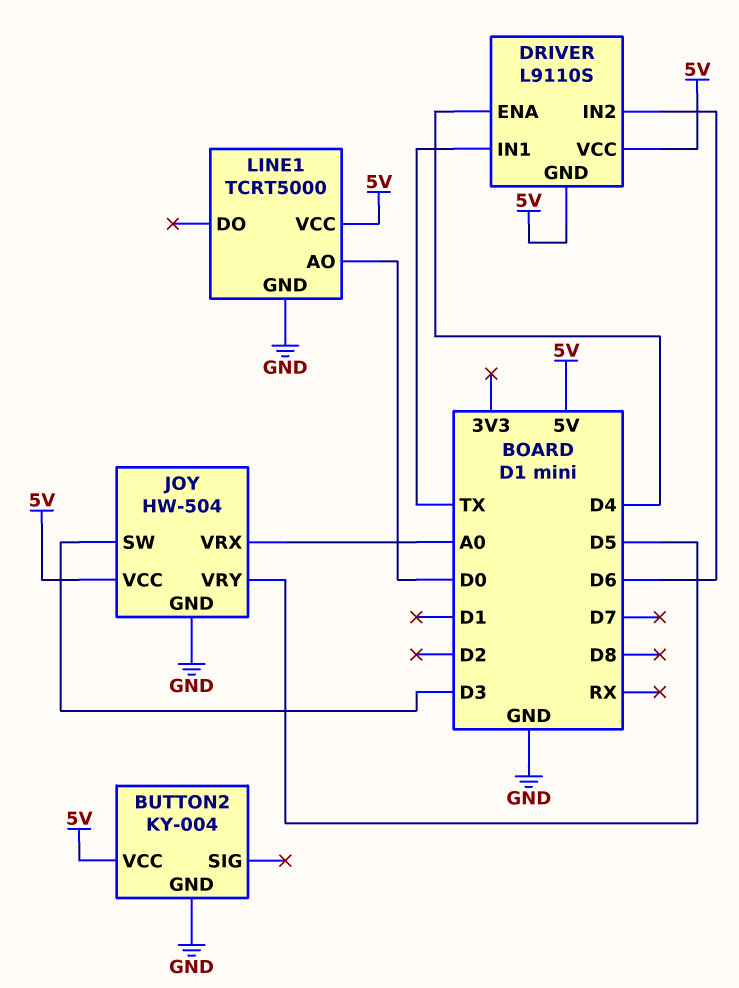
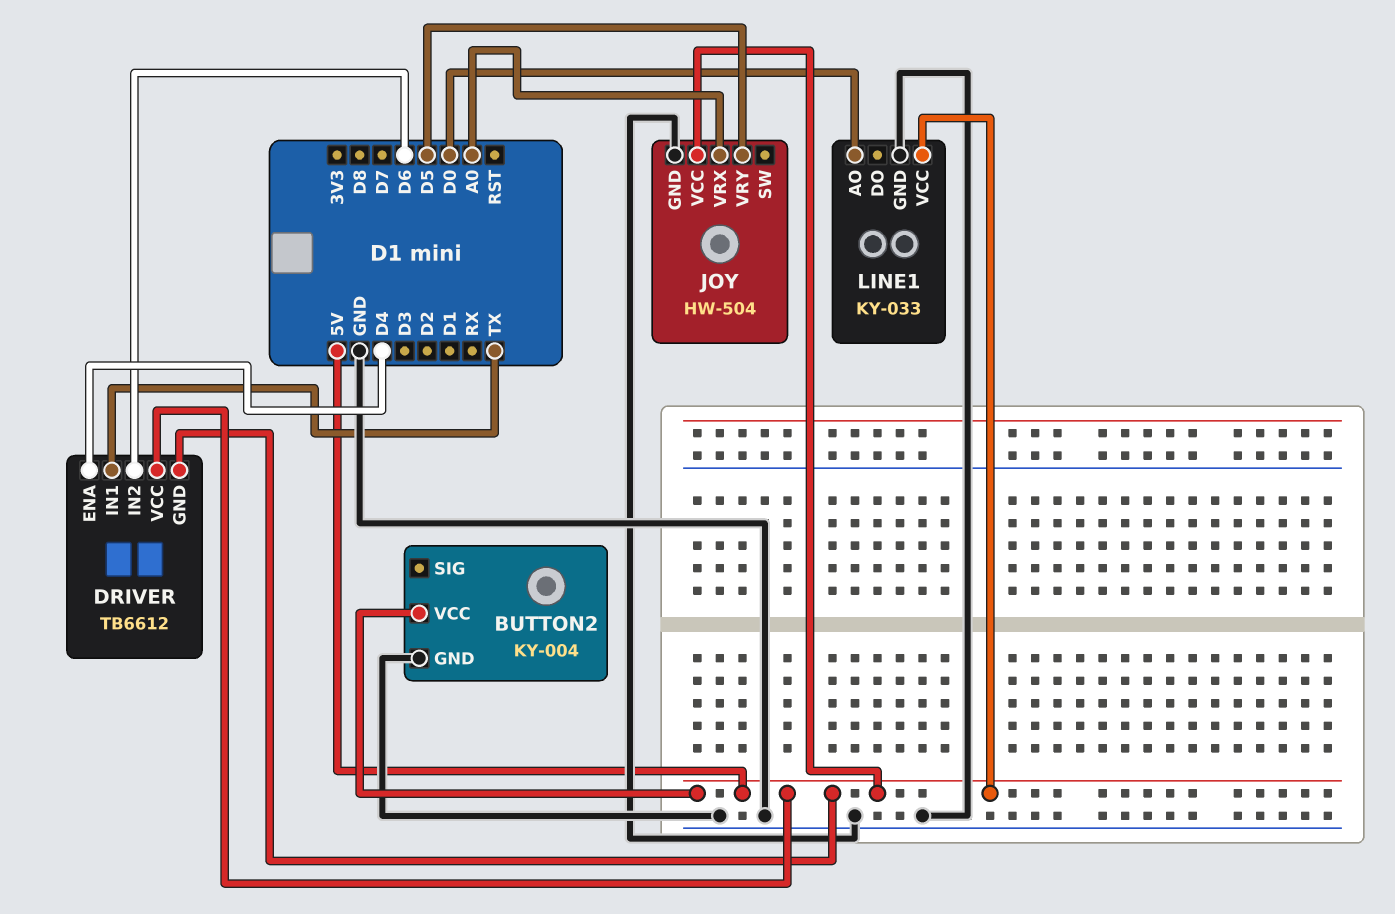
DRIVER: L9110S -> TB6612
JOY pin SW: D3 -> none
LINE1: TCRT5000 -> KY-033

